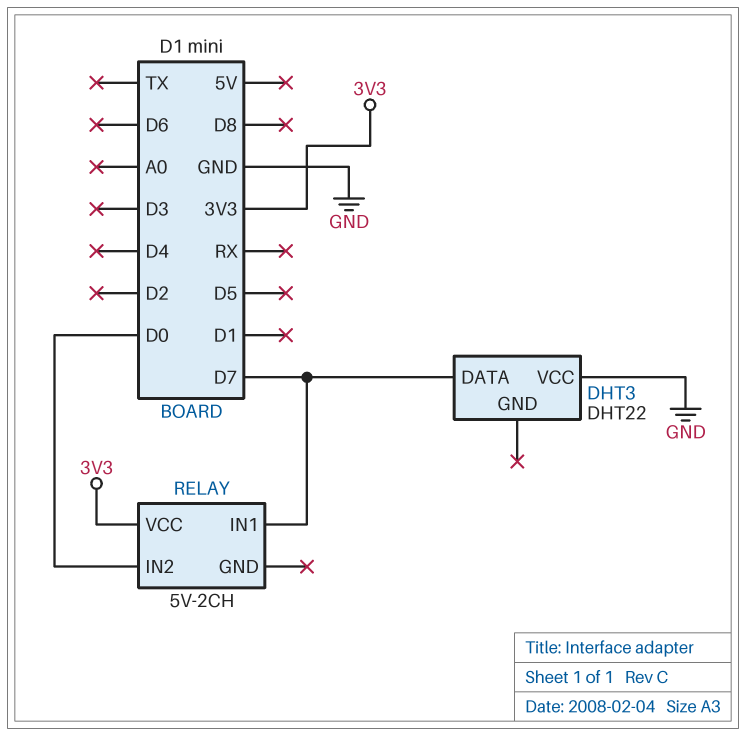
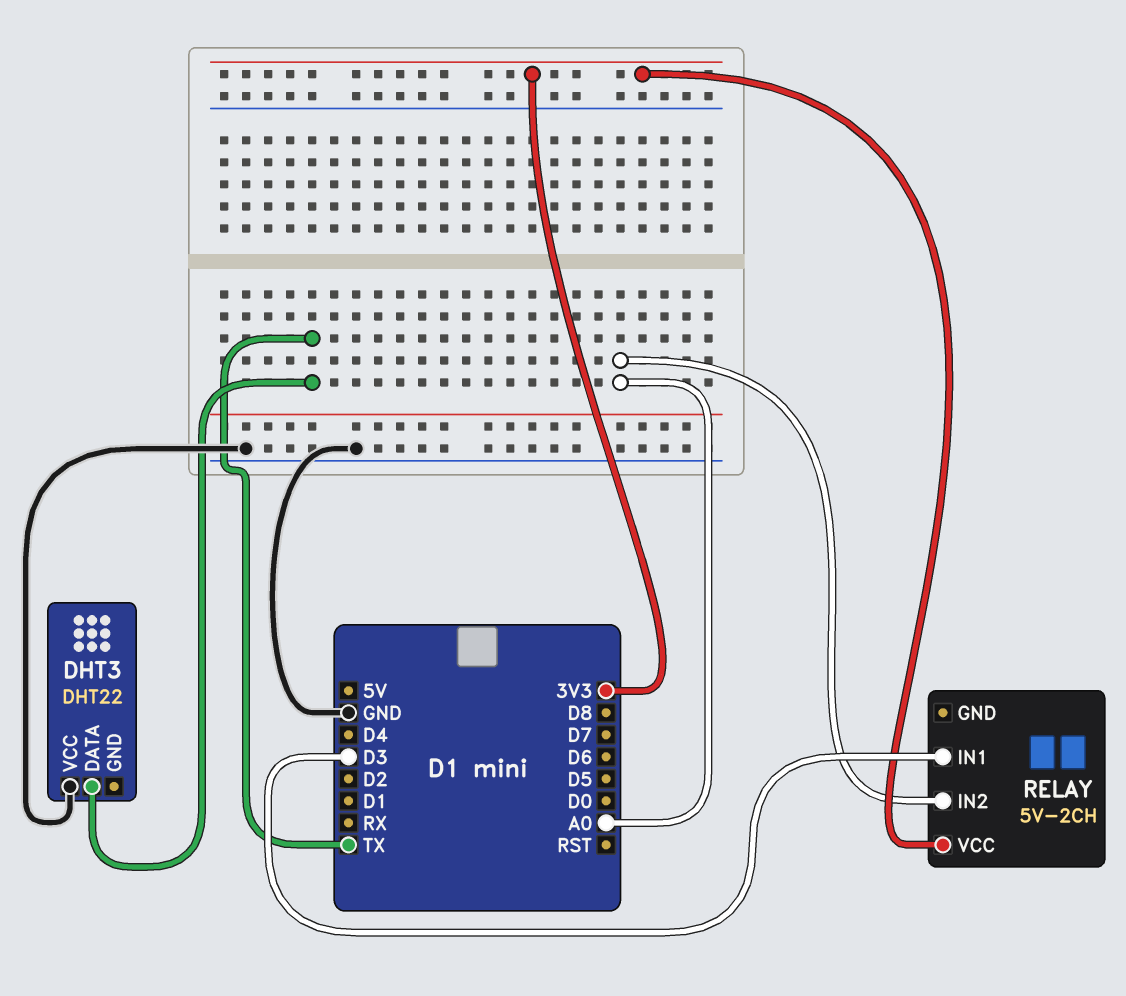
DHT3 pin DATA: D7 -> TX
RELAY pin IN1: D7 -> D3
RELAY pin IN2: D0 -> A0

